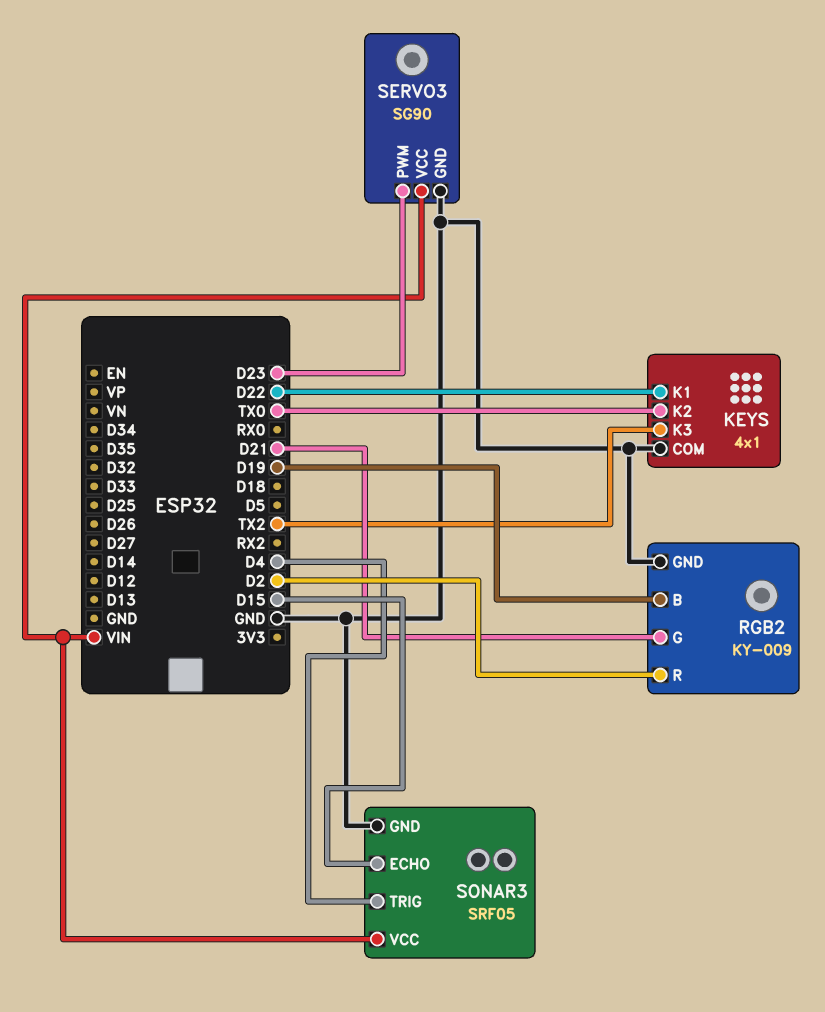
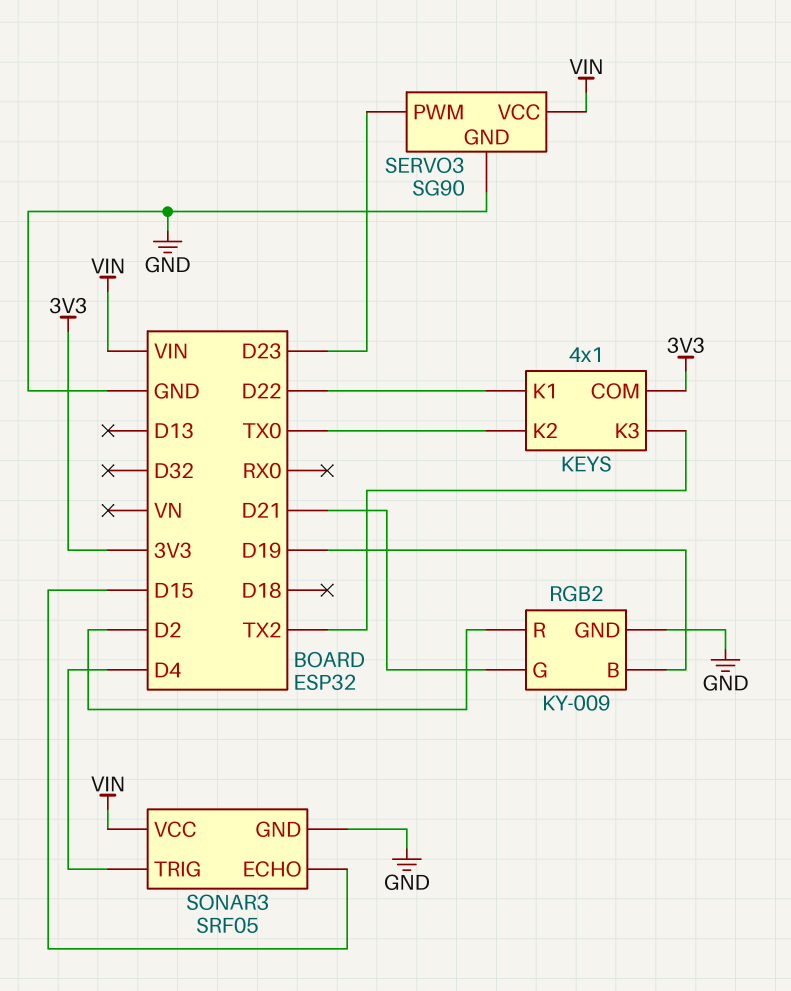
KEYS pin COM: GND -> 3V3

